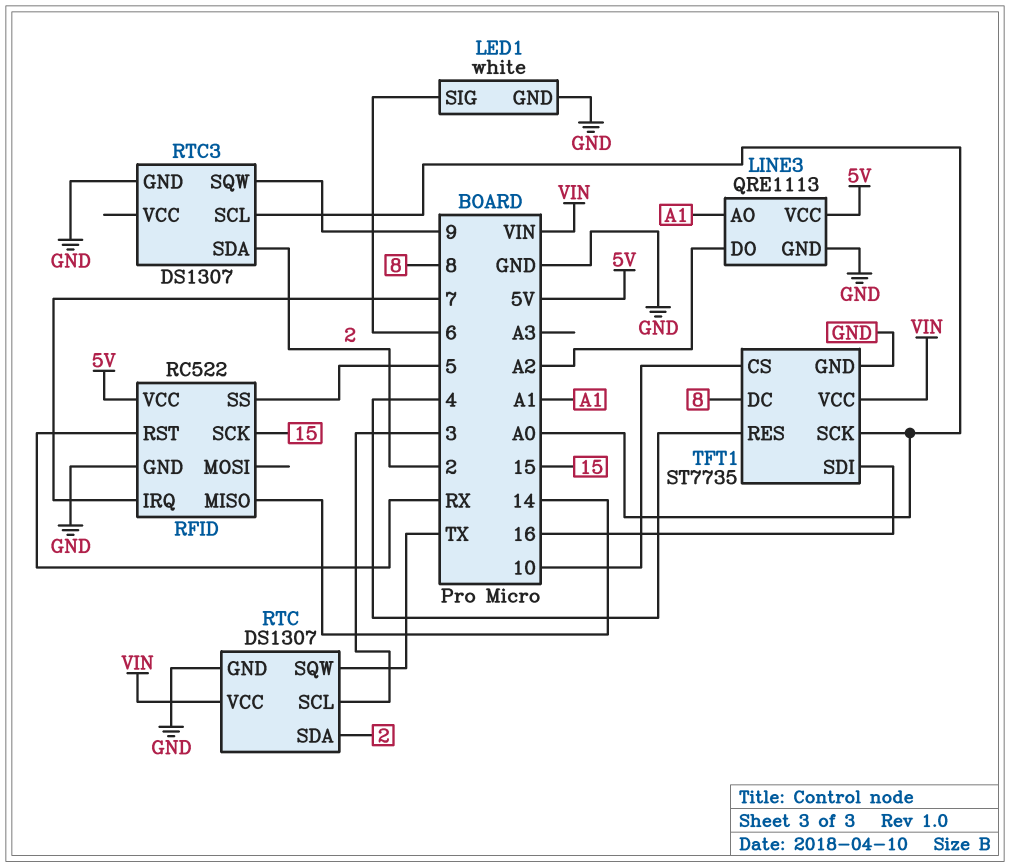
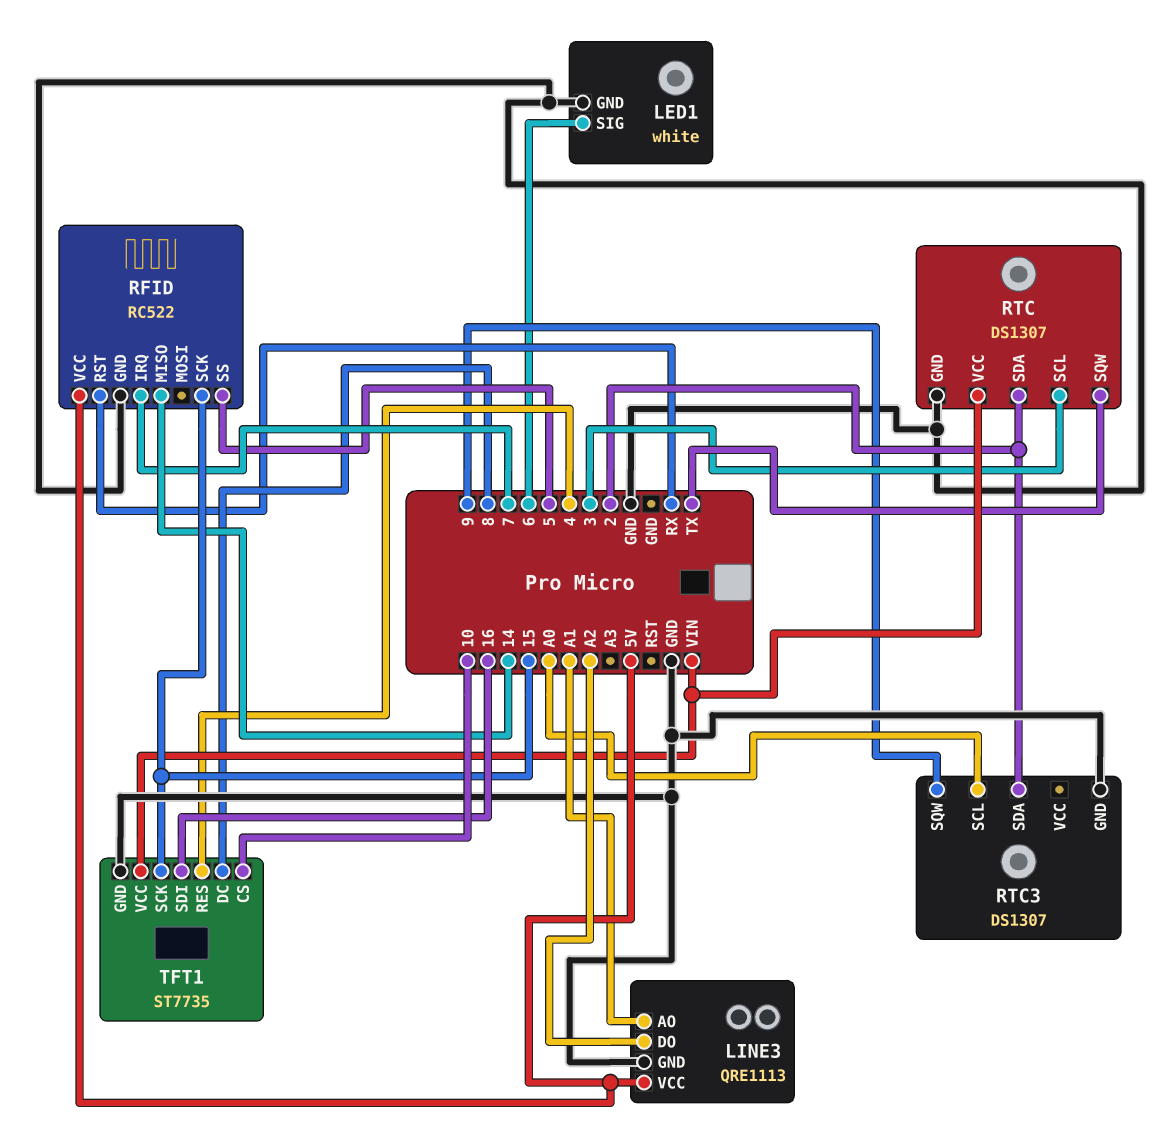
TFT1 pin SCK: A0 -> 15

